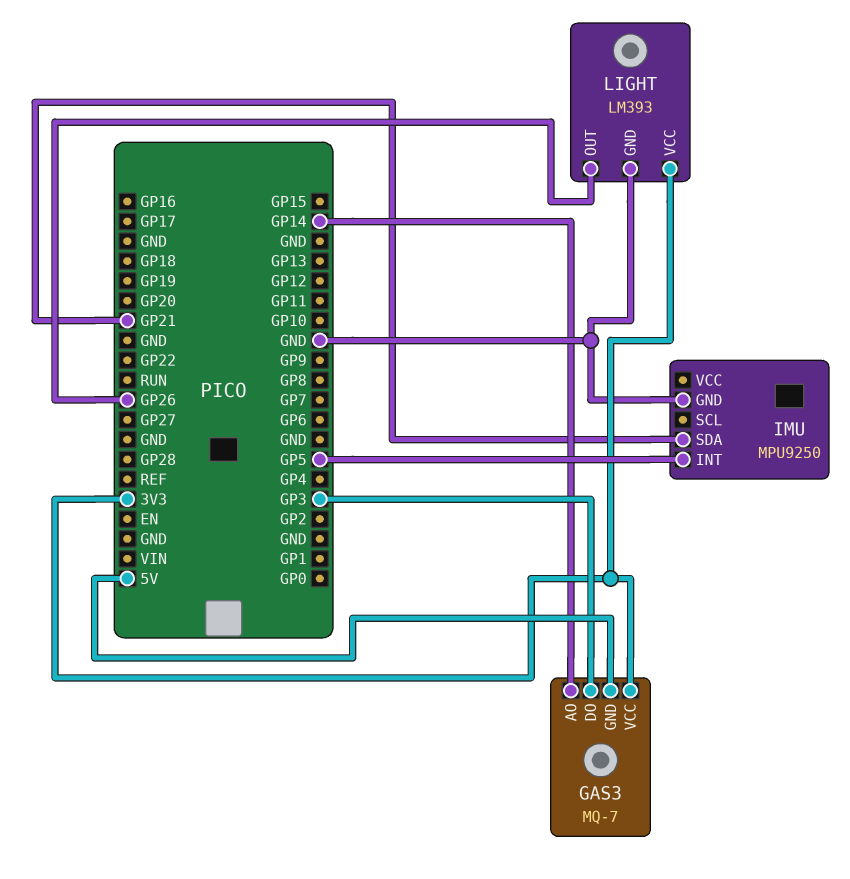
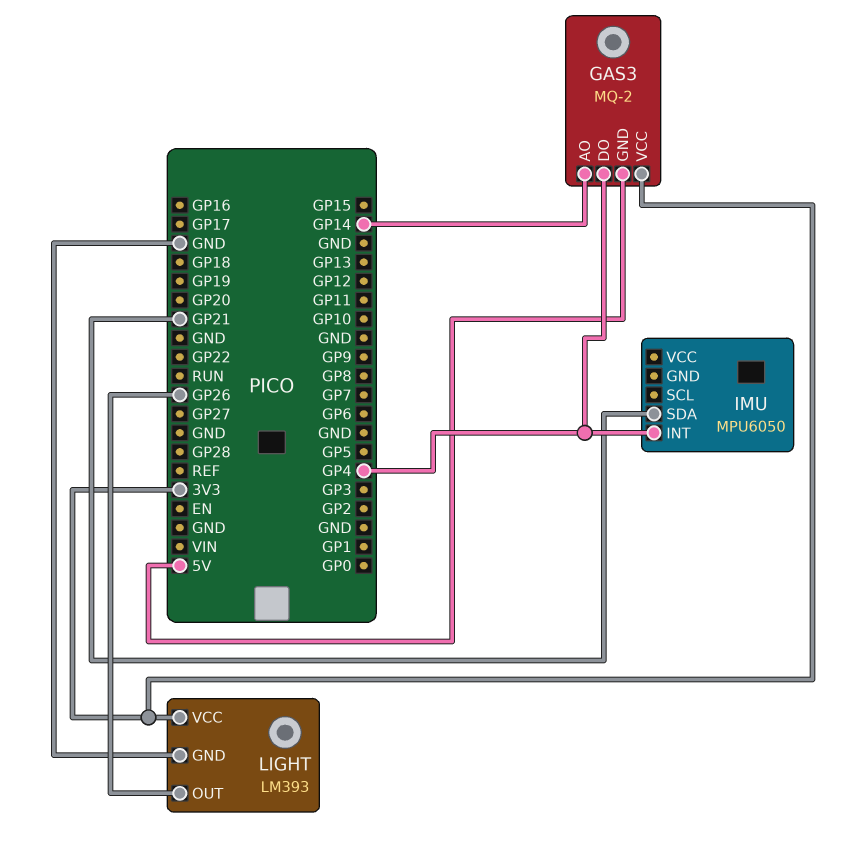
GAS3: MQ-7 -> MQ-2
GAS3 pin DO: GP3 -> GP4
IMU: MPU9250 -> MPU6050
IMU pin GND: GND -> none
IMU pin INT: GP5 -> GP4

